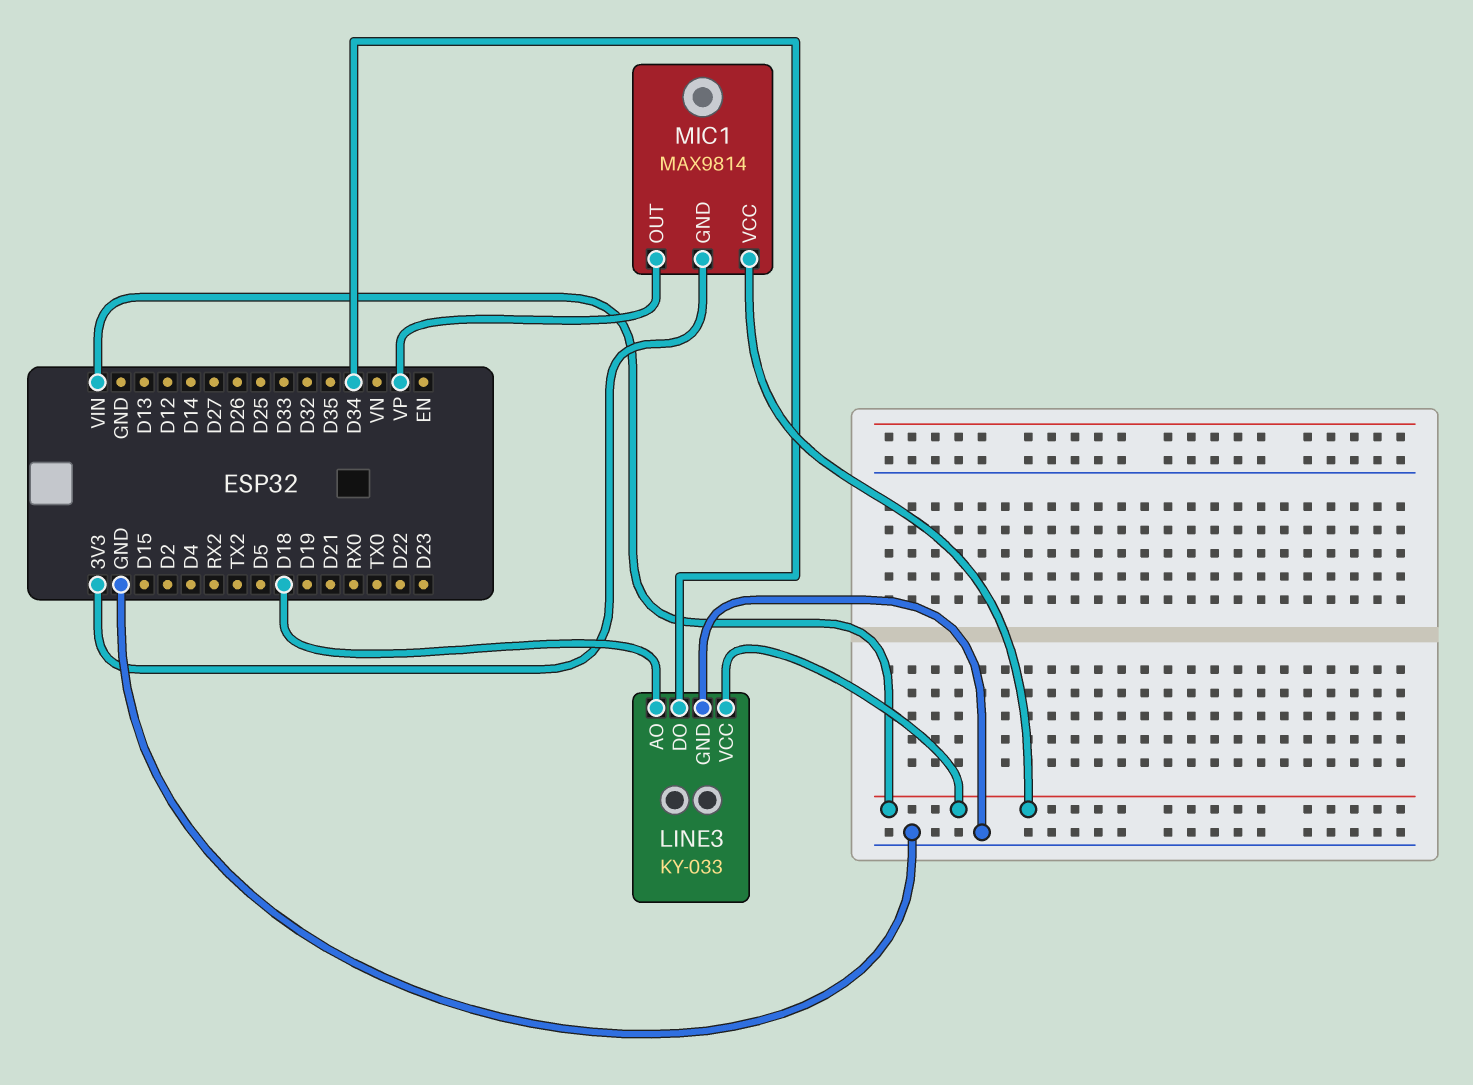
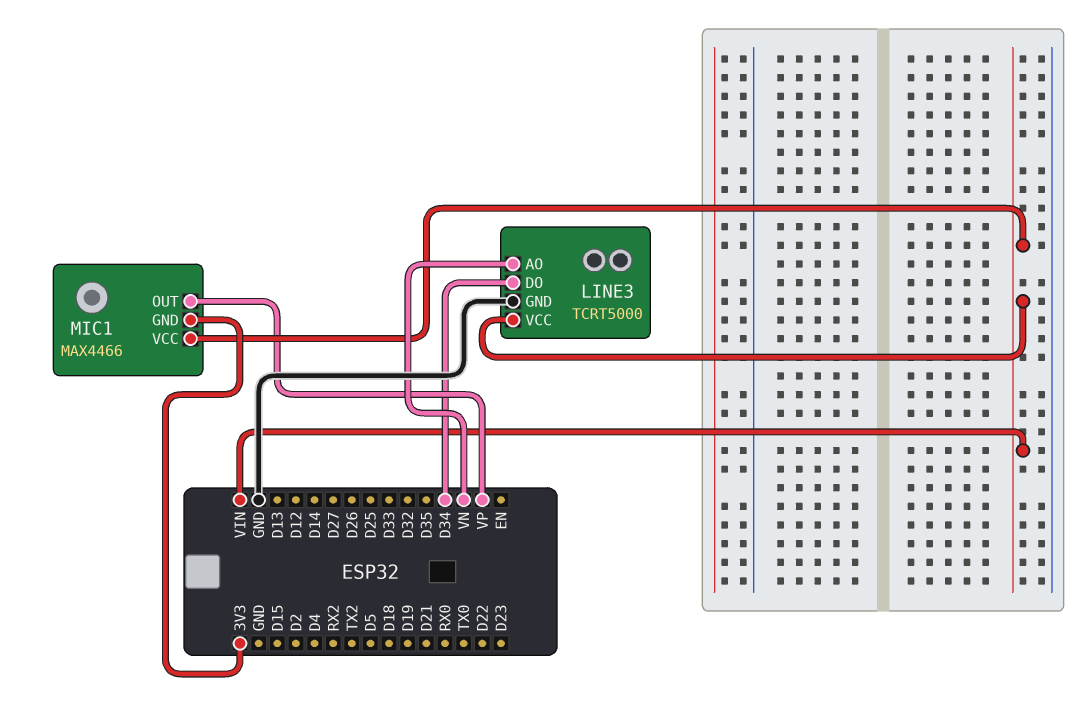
LINE3: KY-033 -> TCRT5000
LINE3 pin AO: D18 -> VN
MIC1: MAX9814 -> MAX4466

